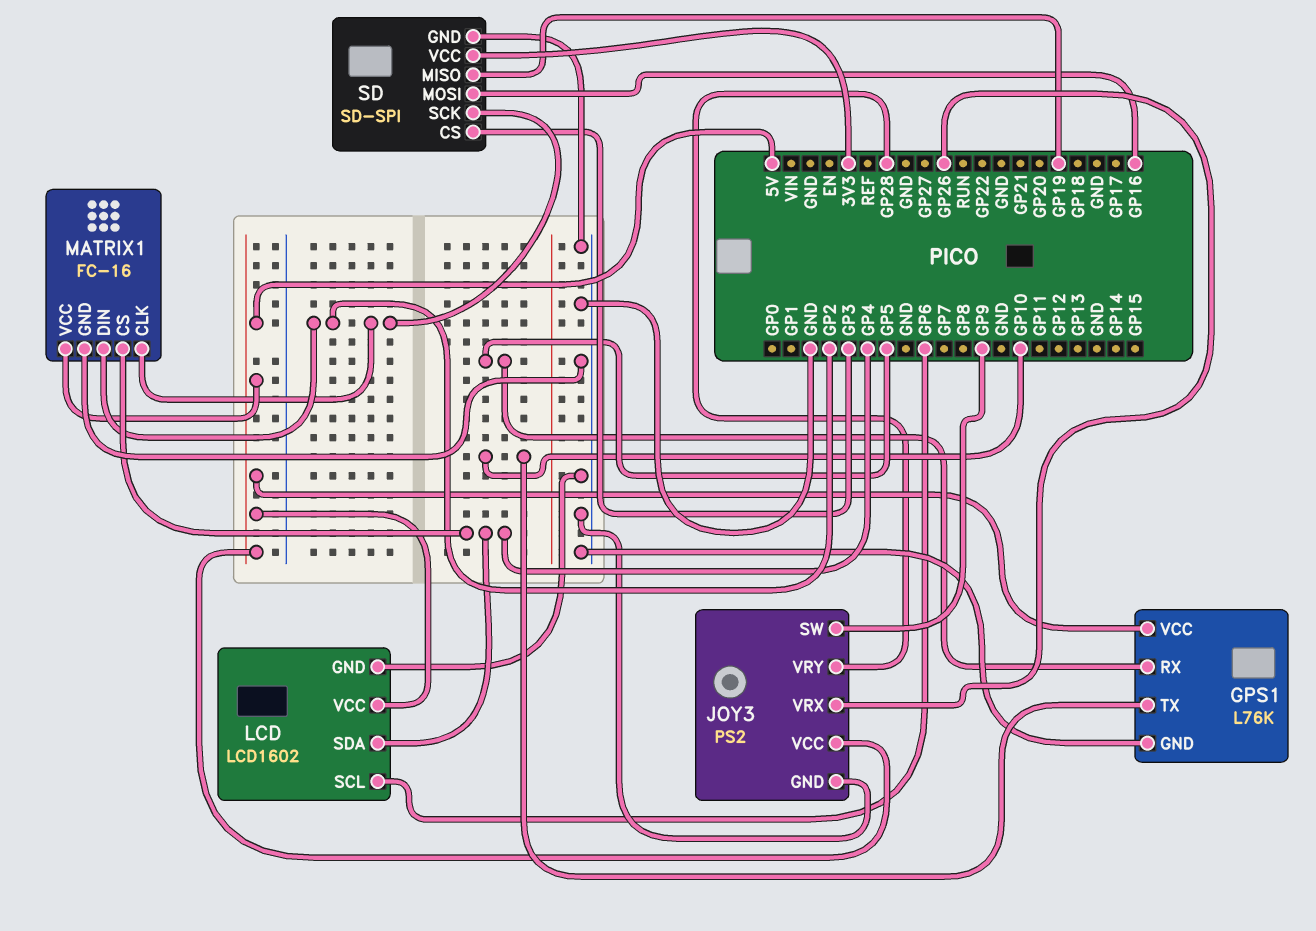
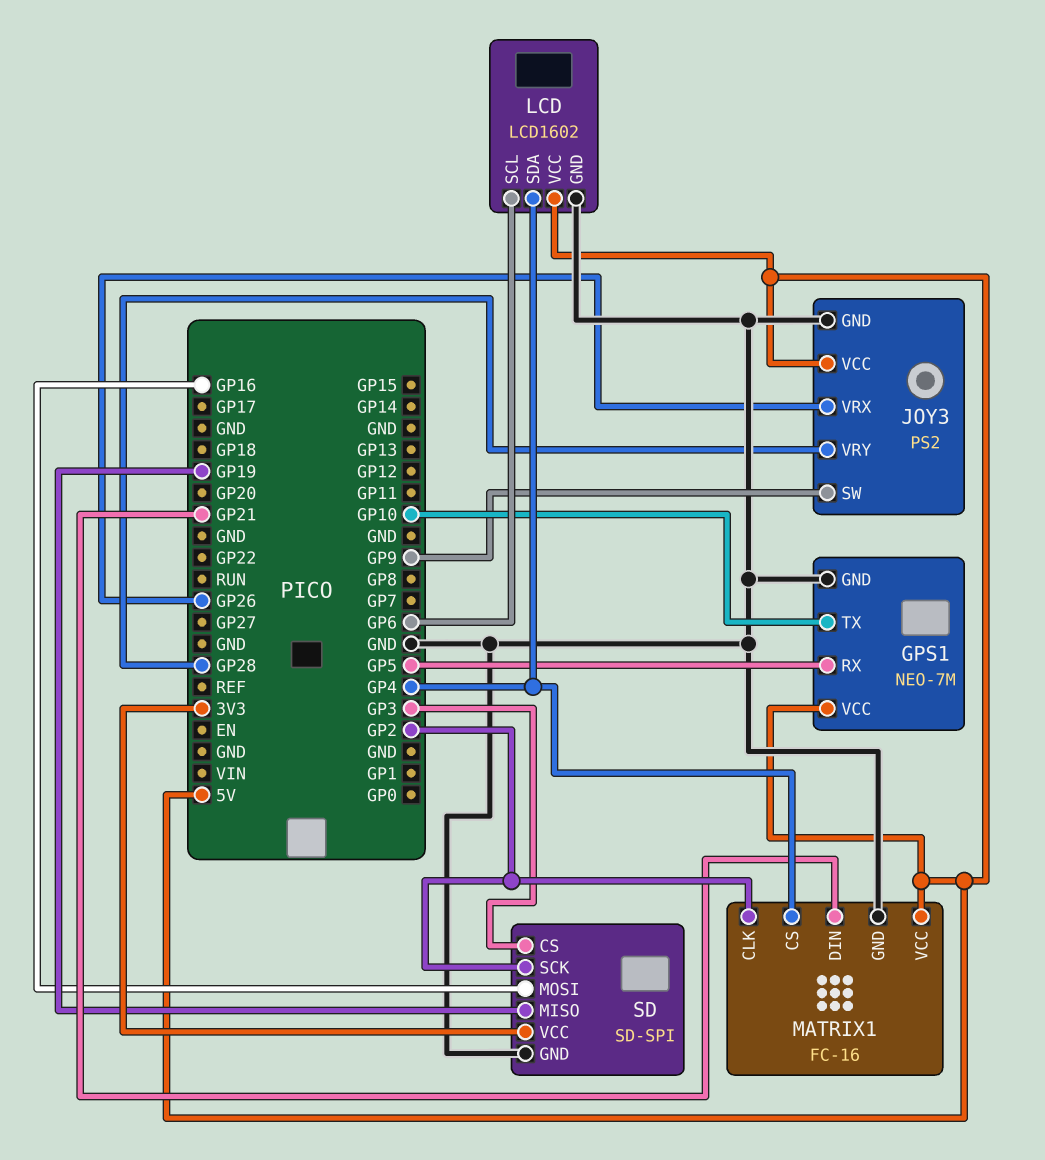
GPS1: L76K -> NEO-7M
MATRIX1 pin DIN: GP2 -> GP21

